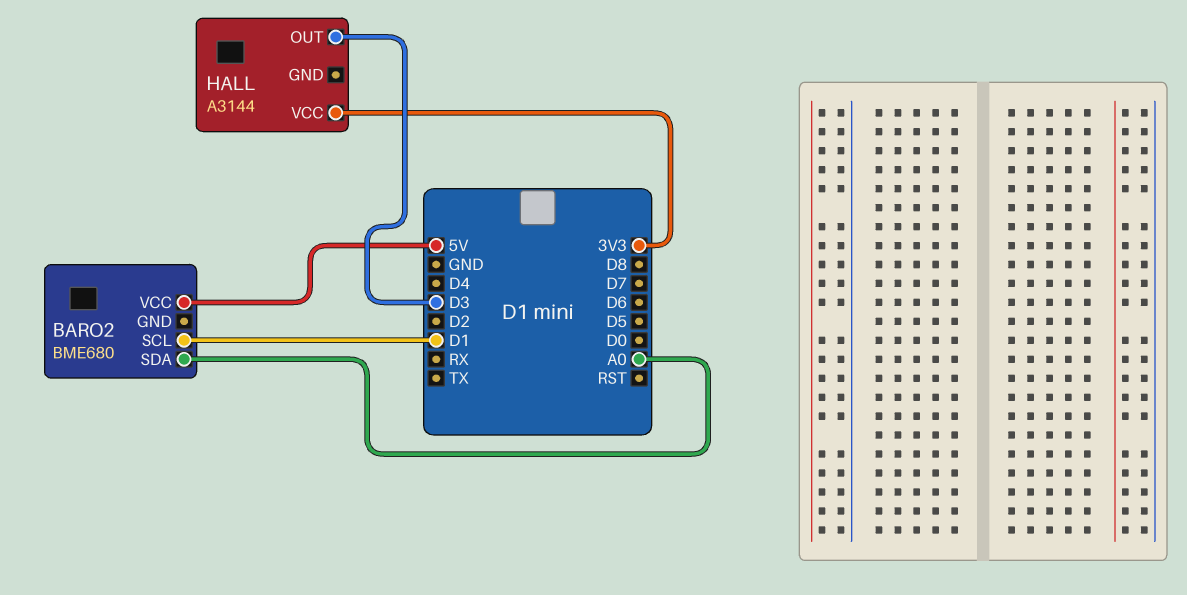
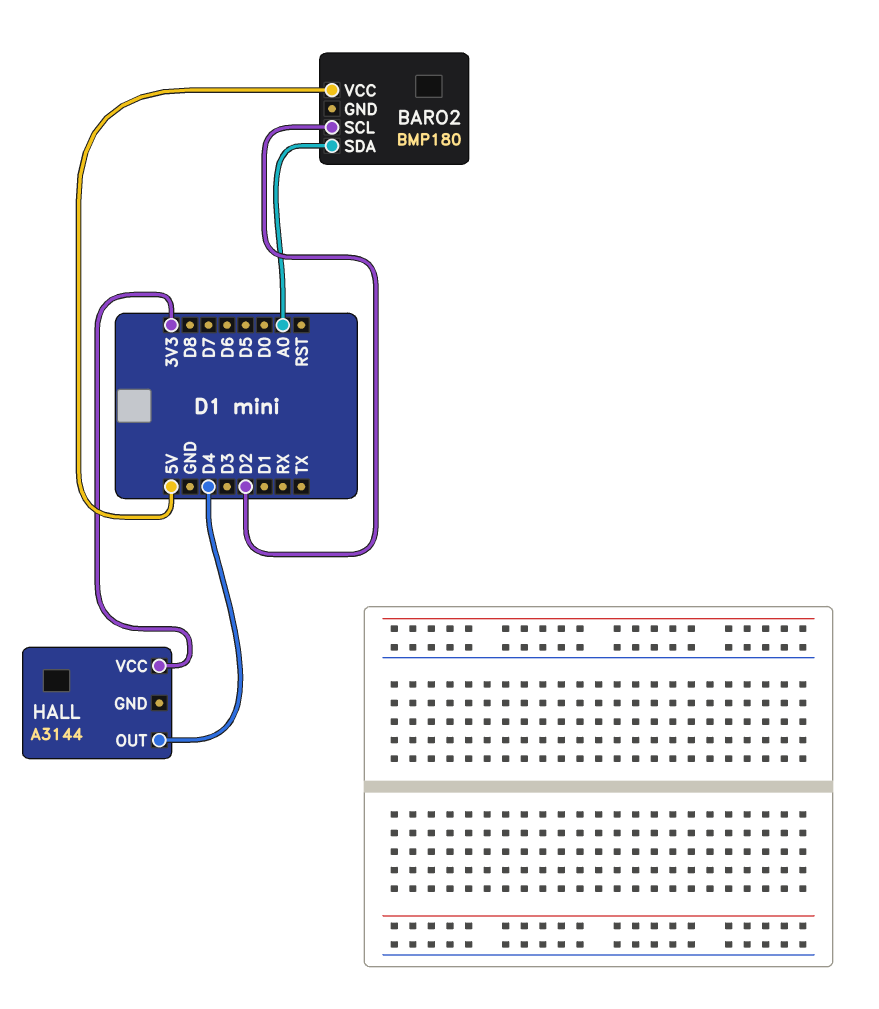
BARO2: BME680 -> BMP180
BARO2 pin SCL: D1 -> D2
HALL pin OUT: D3 -> D4

